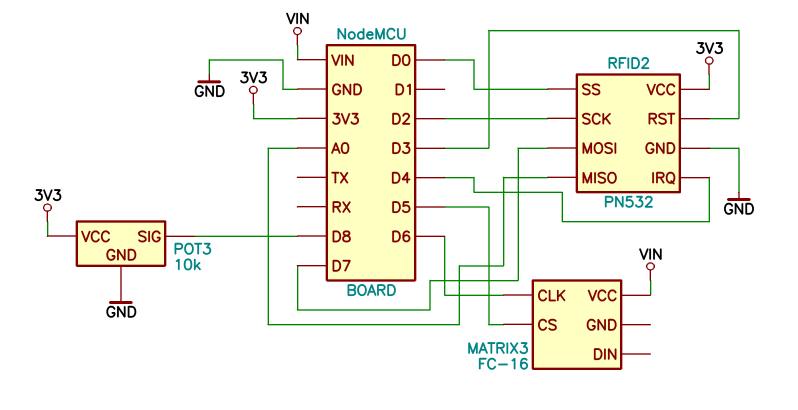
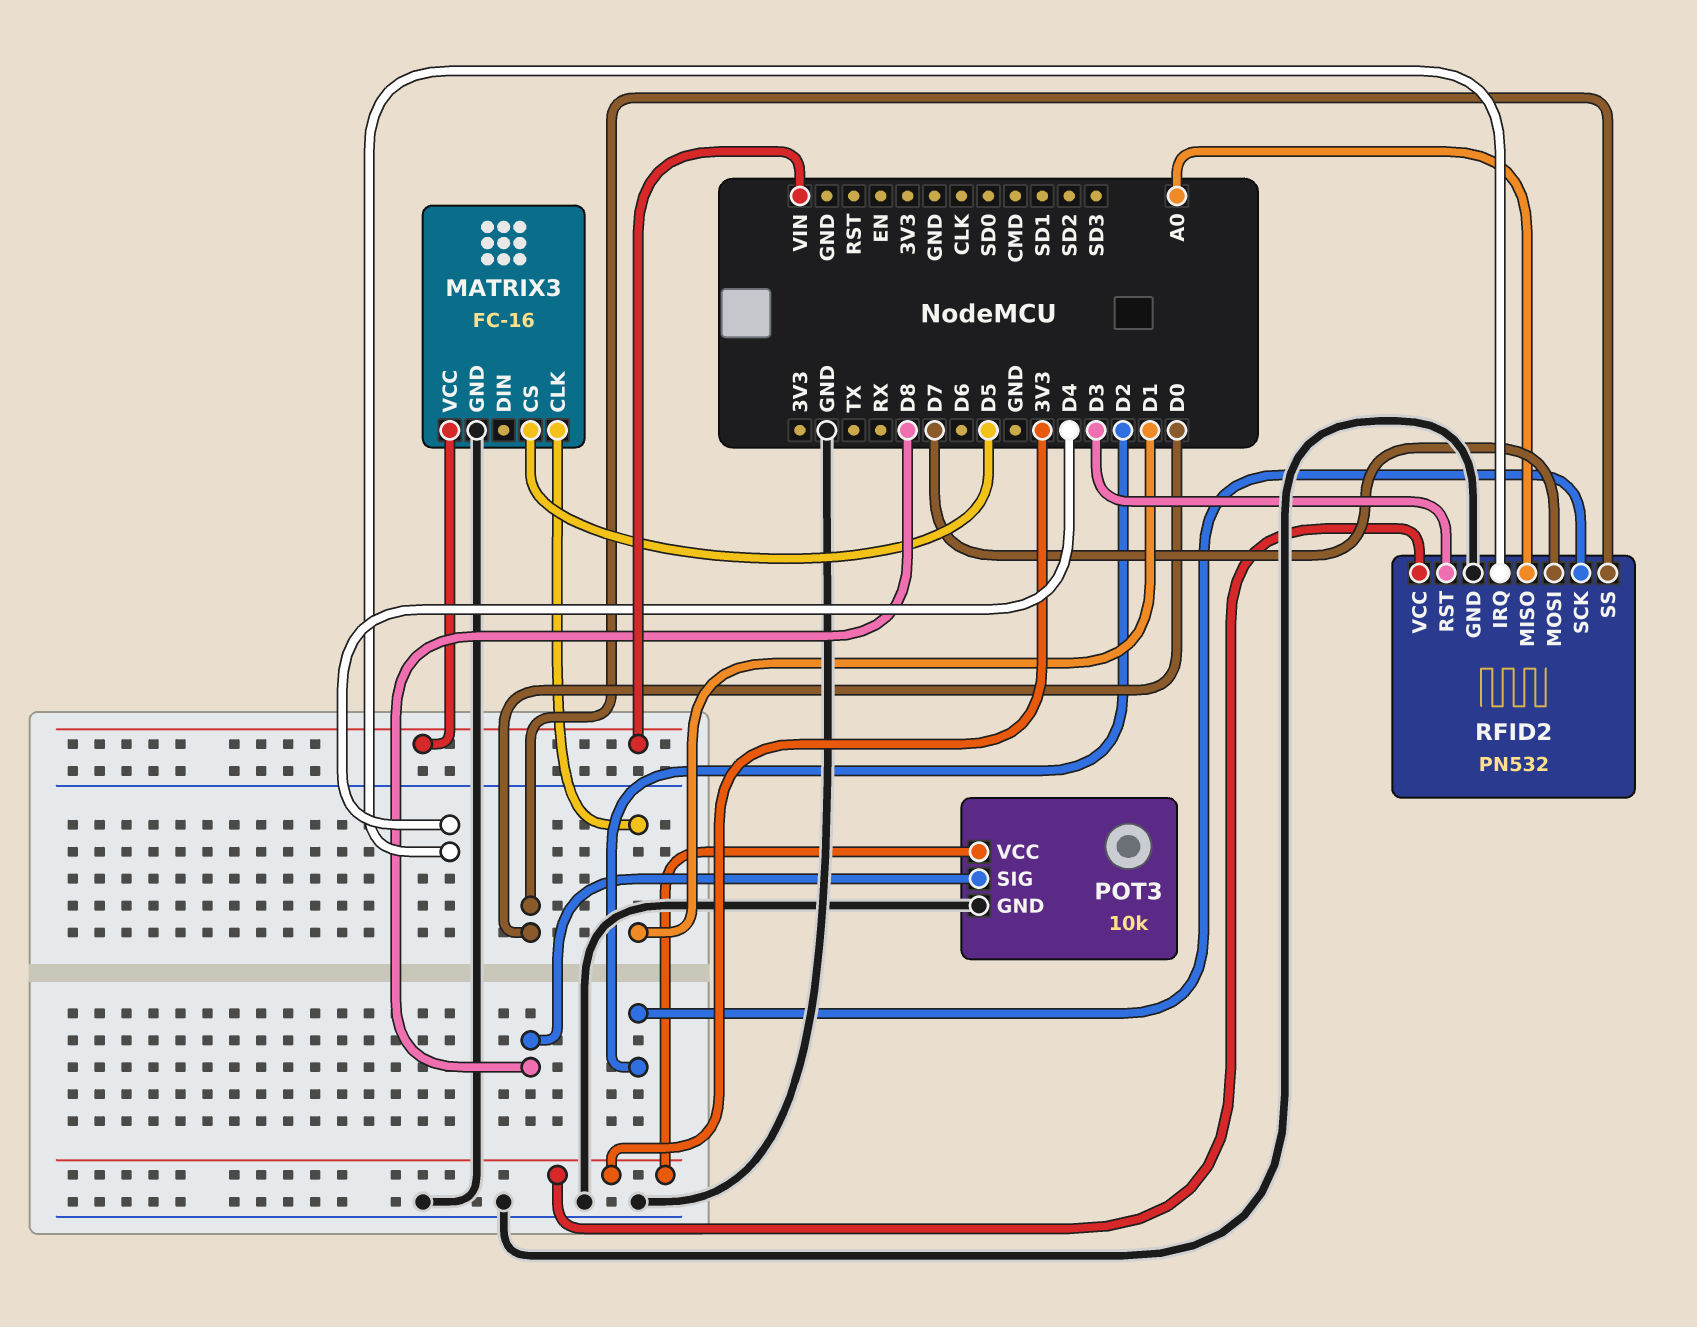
MATRIX3 pin CLK: D6 -> D1
MATRIX3 pin GND: none -> GND

